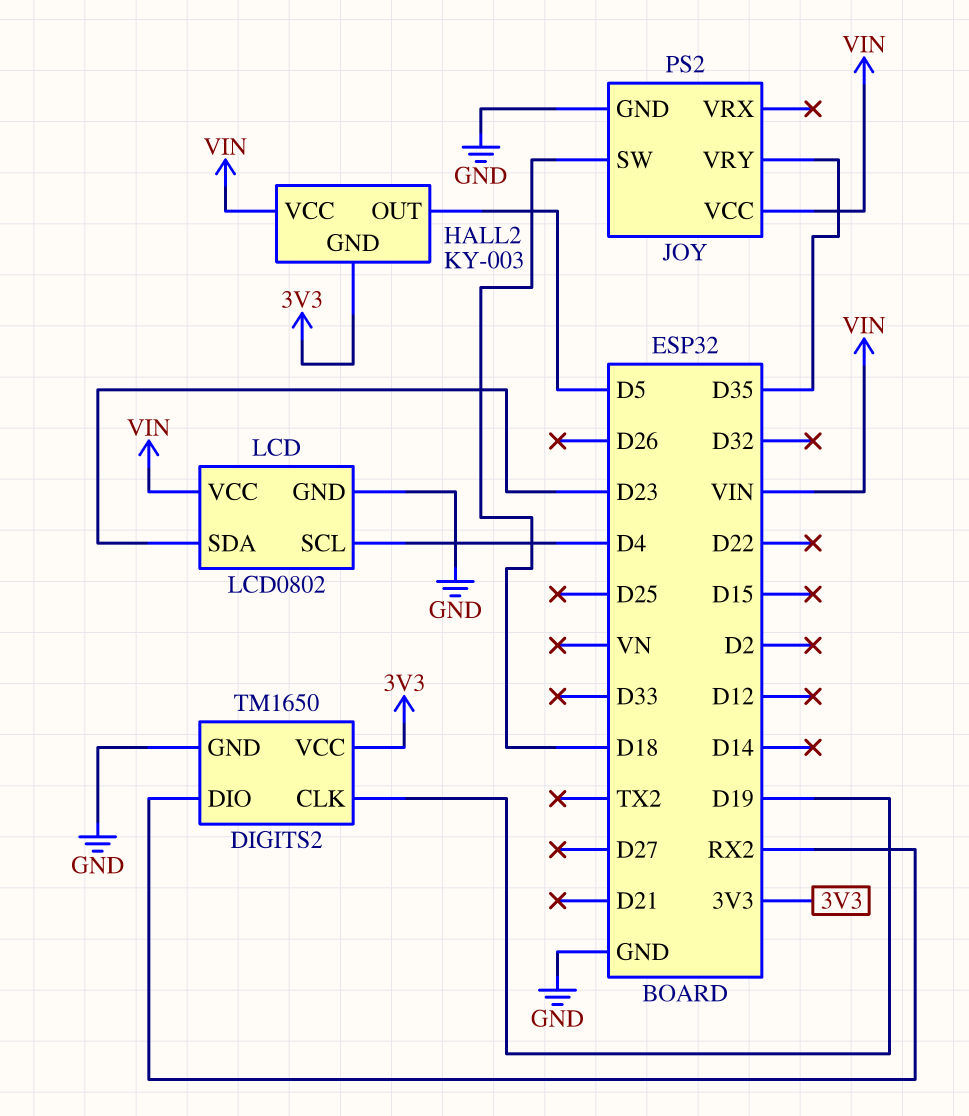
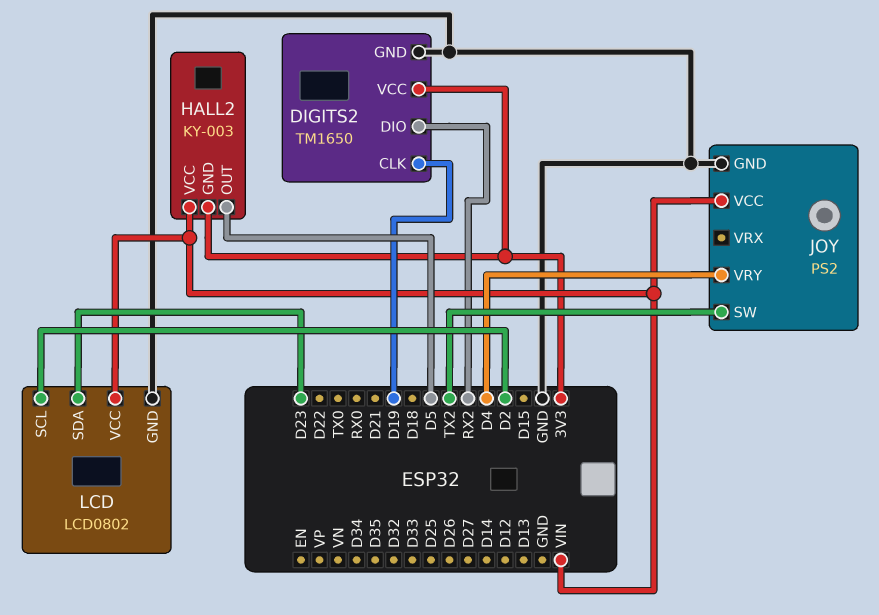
JOY pin SW: D18 -> TX2
JOY pin VRY: D35 -> D4
LCD pin SCL: D4 -> D2

